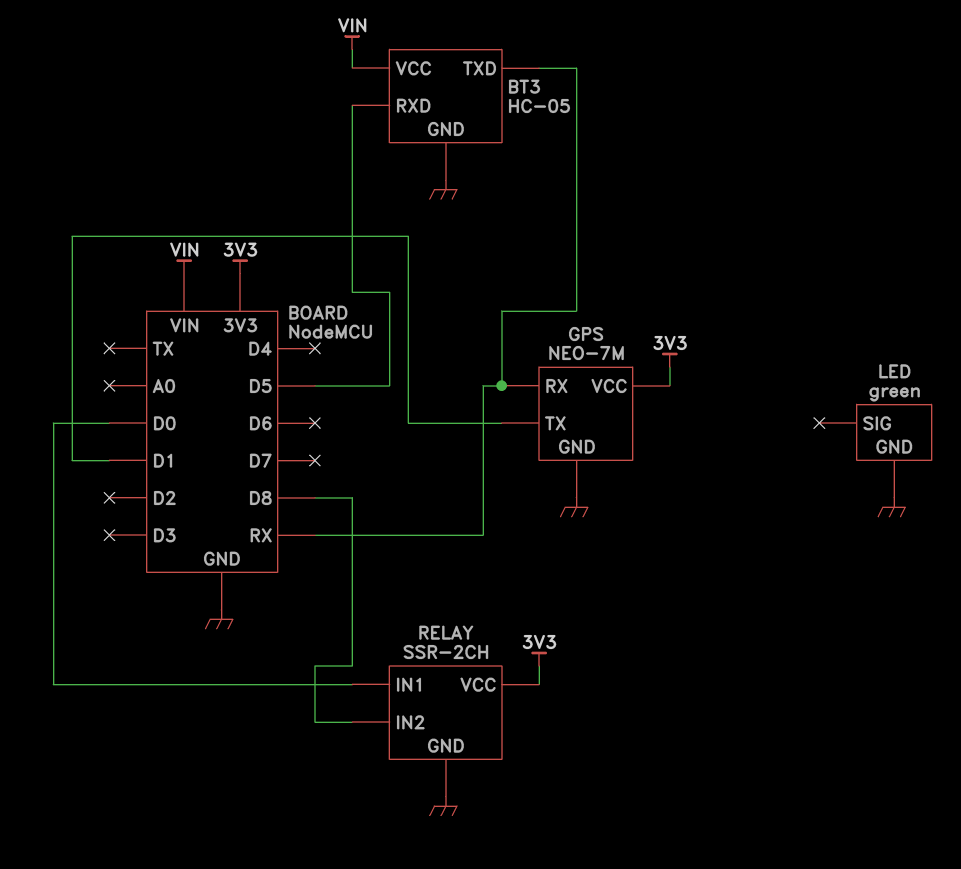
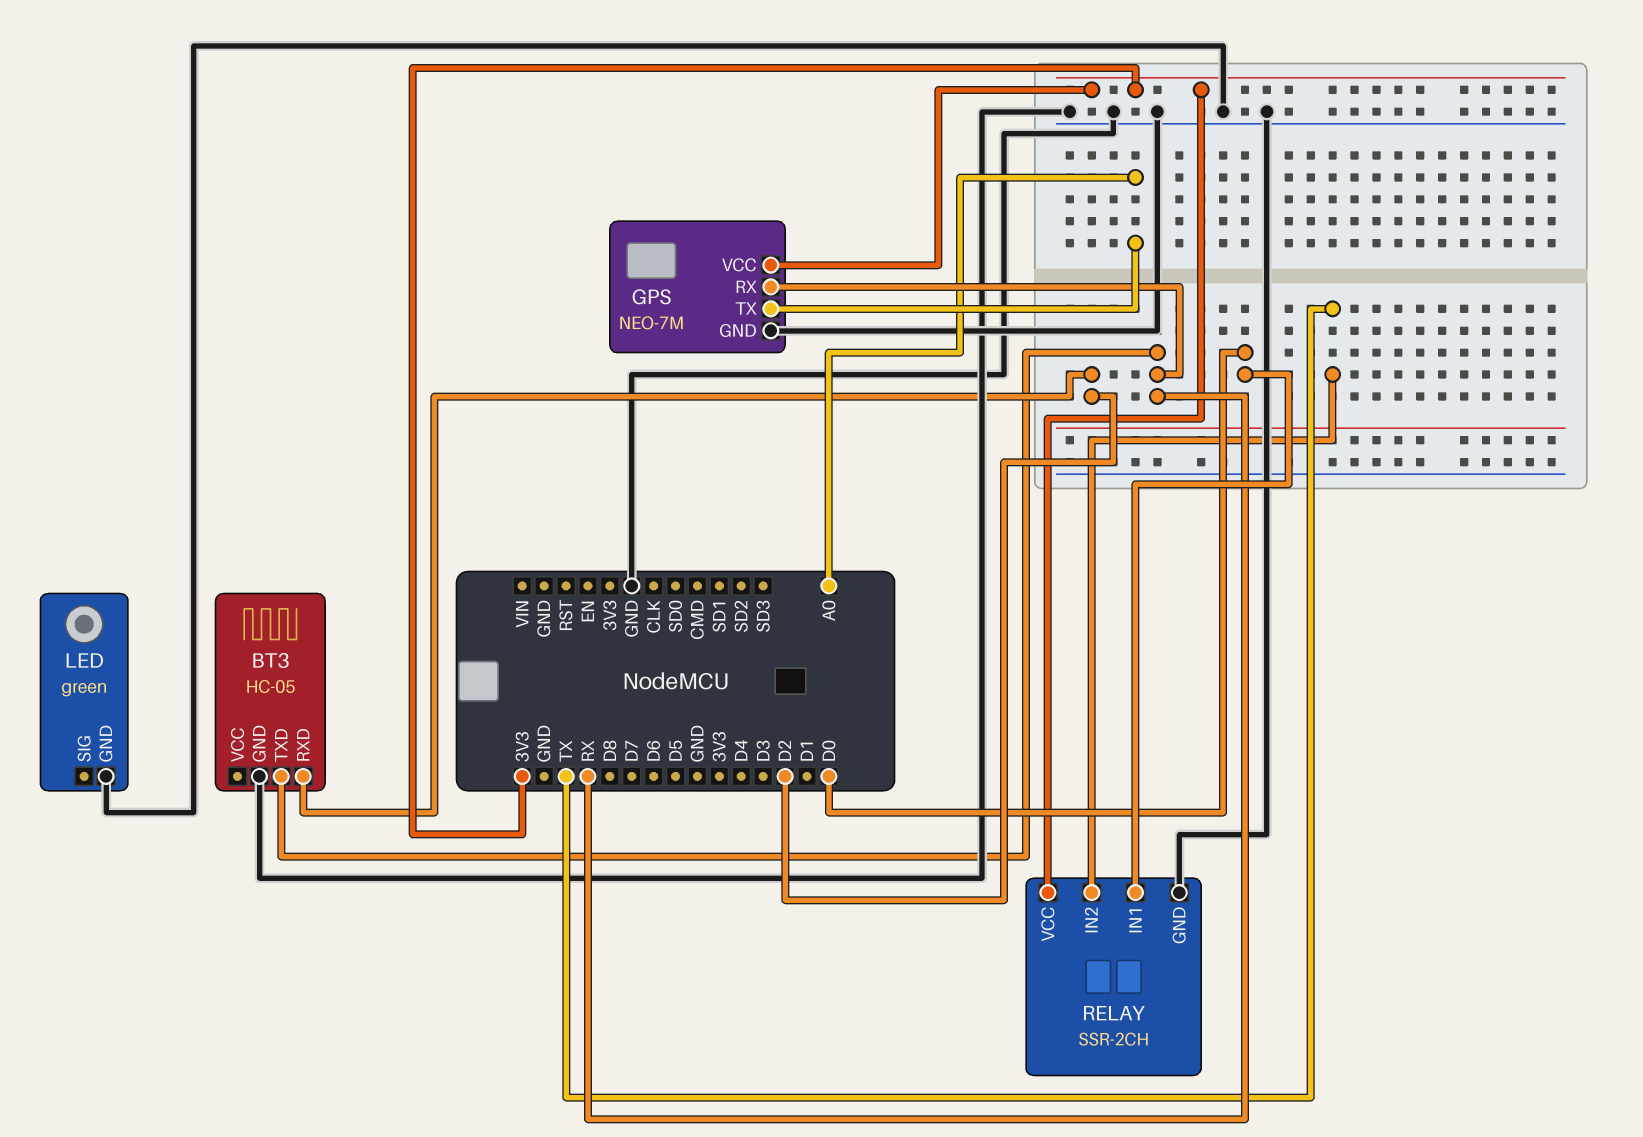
BT3 pin RXD: D5 -> D2
BT3 pin VCC: VIN -> none
GPS pin TX: D1 -> A0
RELAY pin IN2: D8 -> TX

